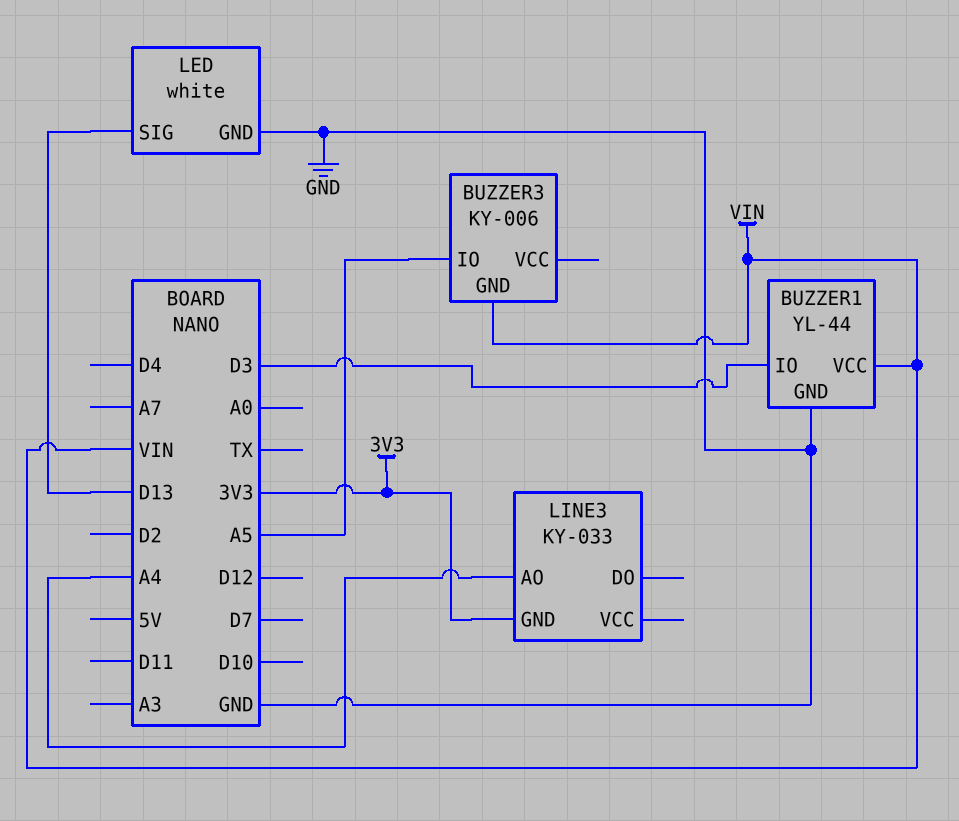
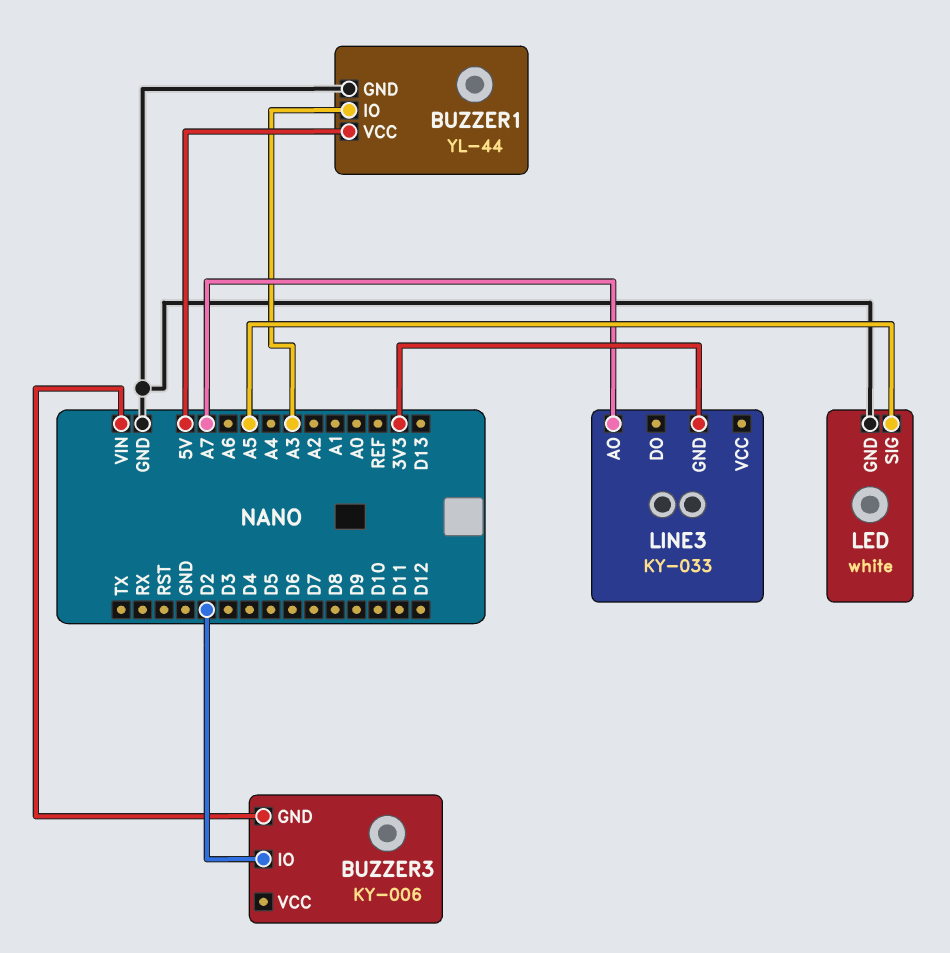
BUZZER1 pin IO: D3 -> A3
BUZZER1 pin VCC: VIN -> 5V
BUZZER3 pin IO: A5 -> D2
LED pin SIG: D13 -> A5
LINE3 pin AO: A4 -> A7

